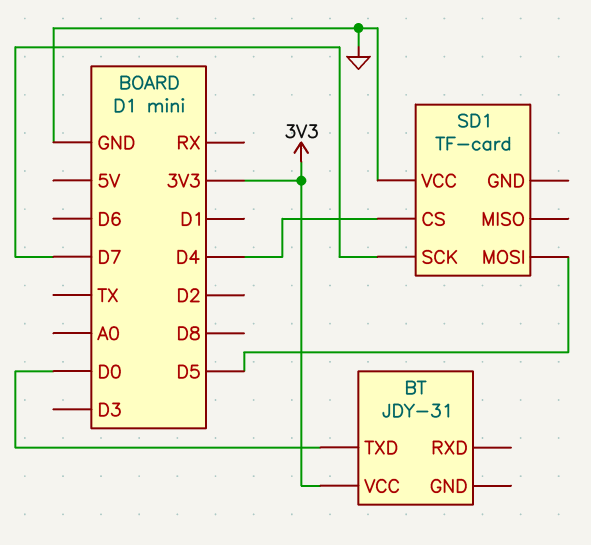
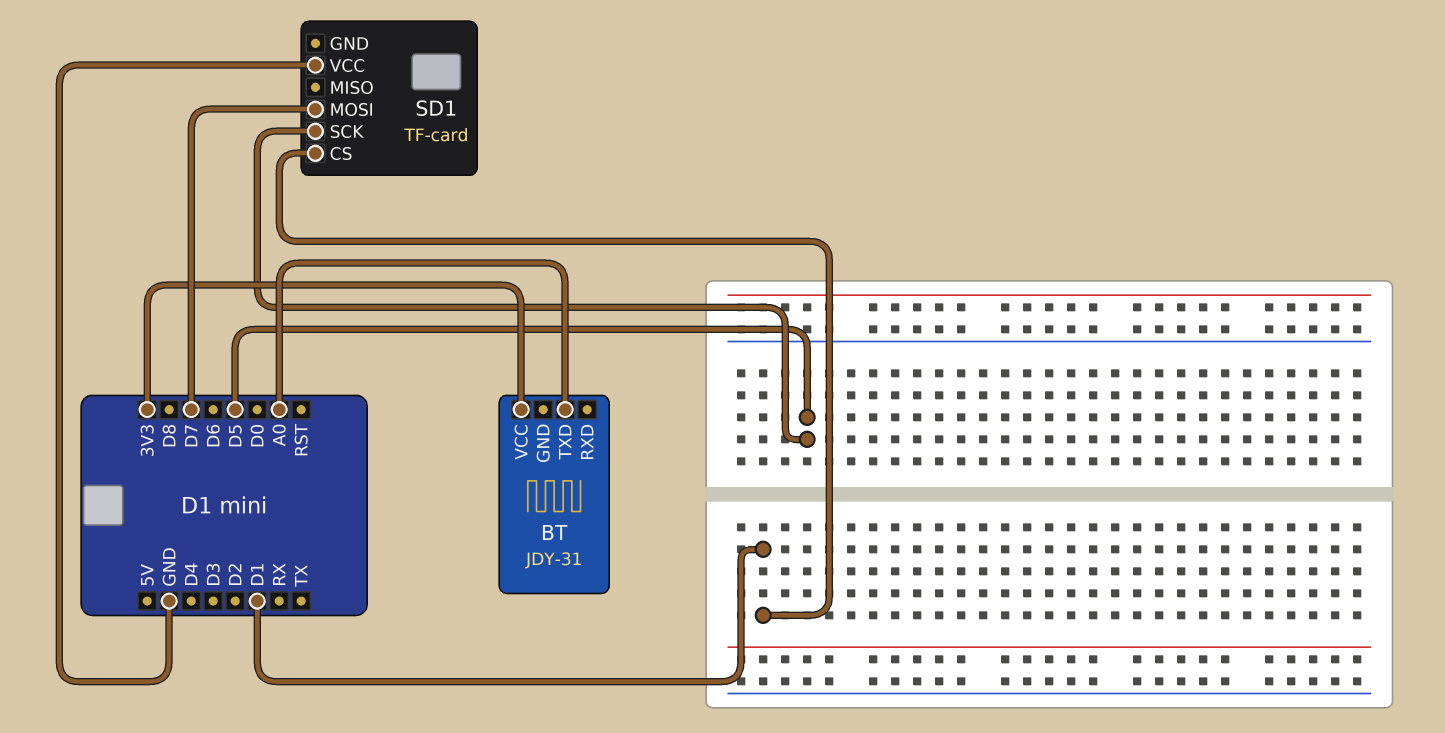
BT pin TXD: D0 -> A0
SD1 pin CS: D4 -> D1
SD1 pin MOSI: D5 -> D7
SD1 pin SCK: D7 -> D5

